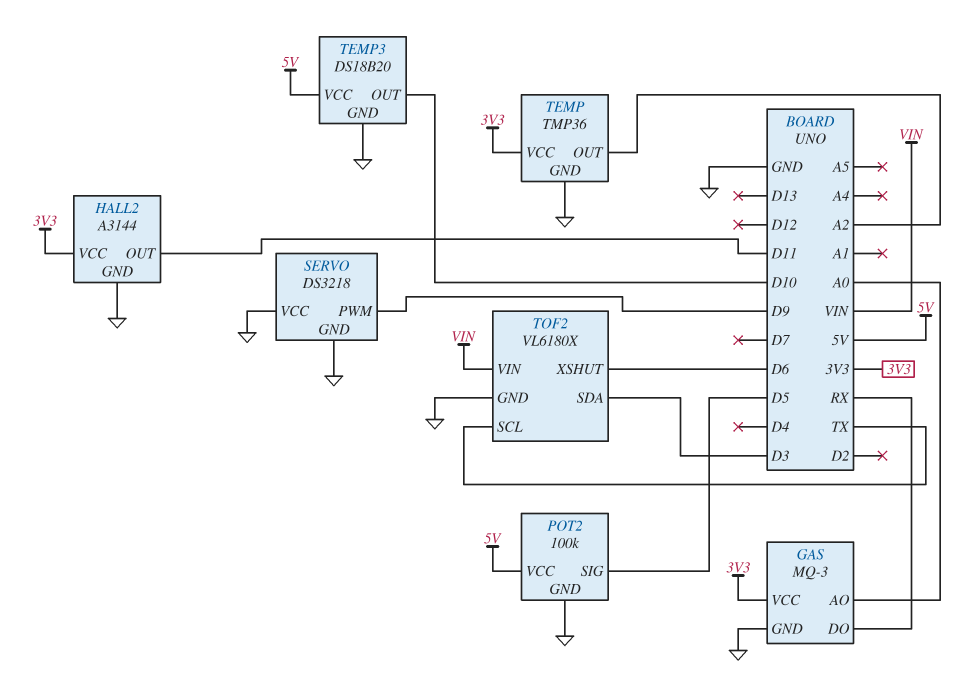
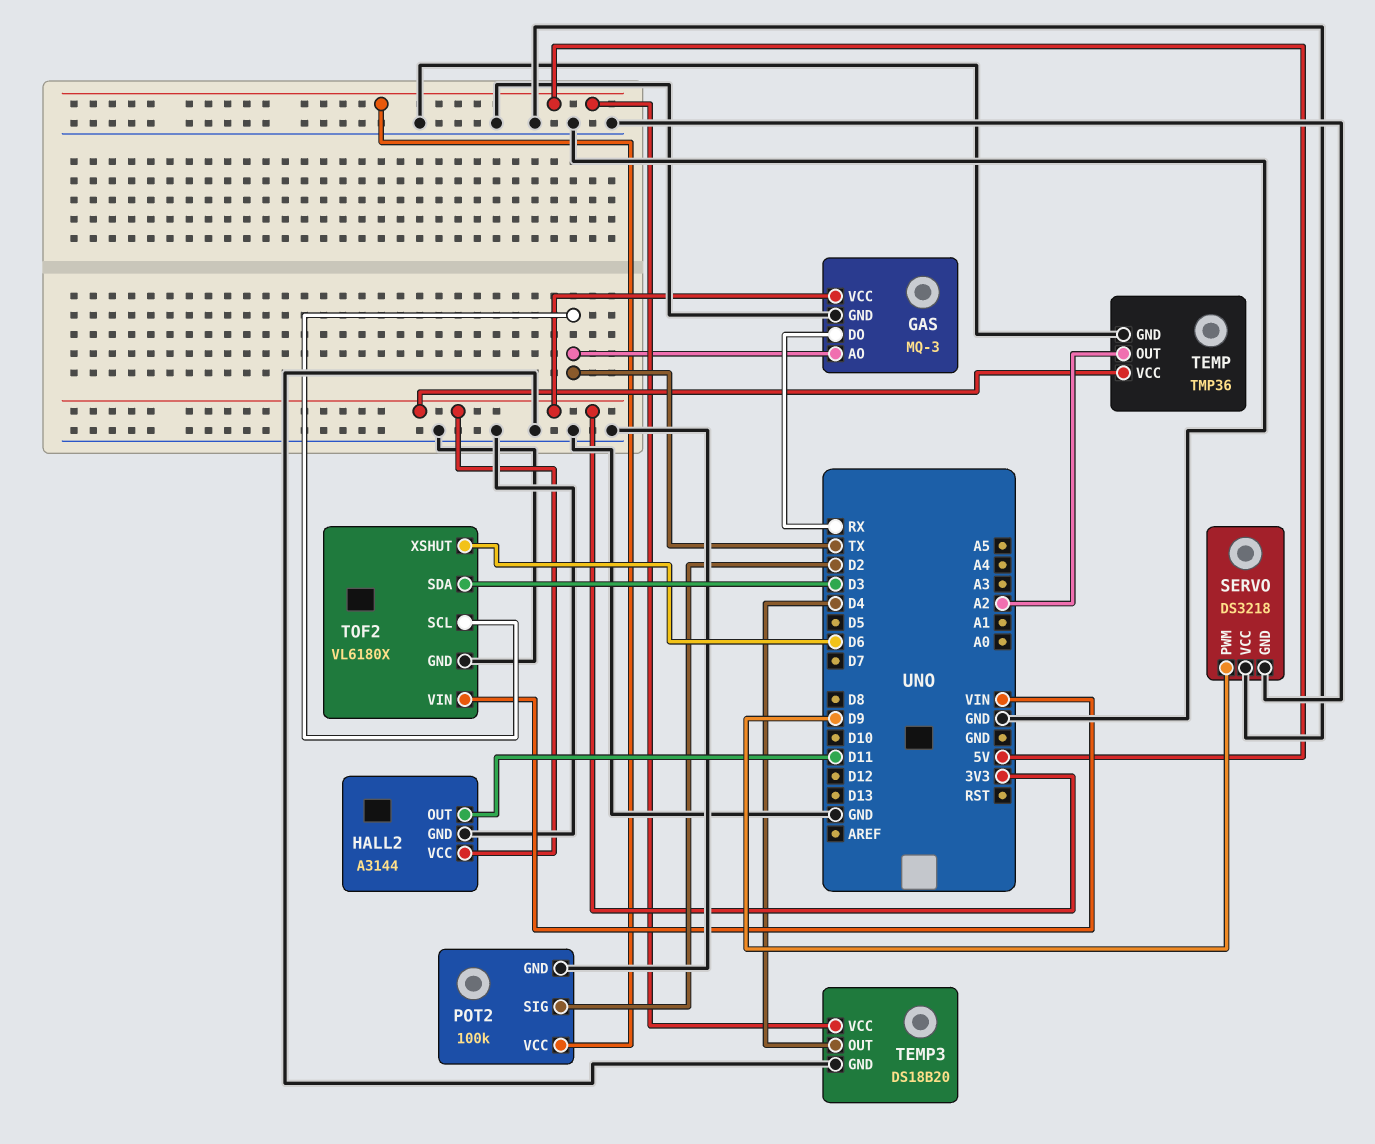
GAS pin AO: A0 -> TX
POT2 pin SIG: D5 -> D2
TEMP3 pin OUT: D10 -> D4

